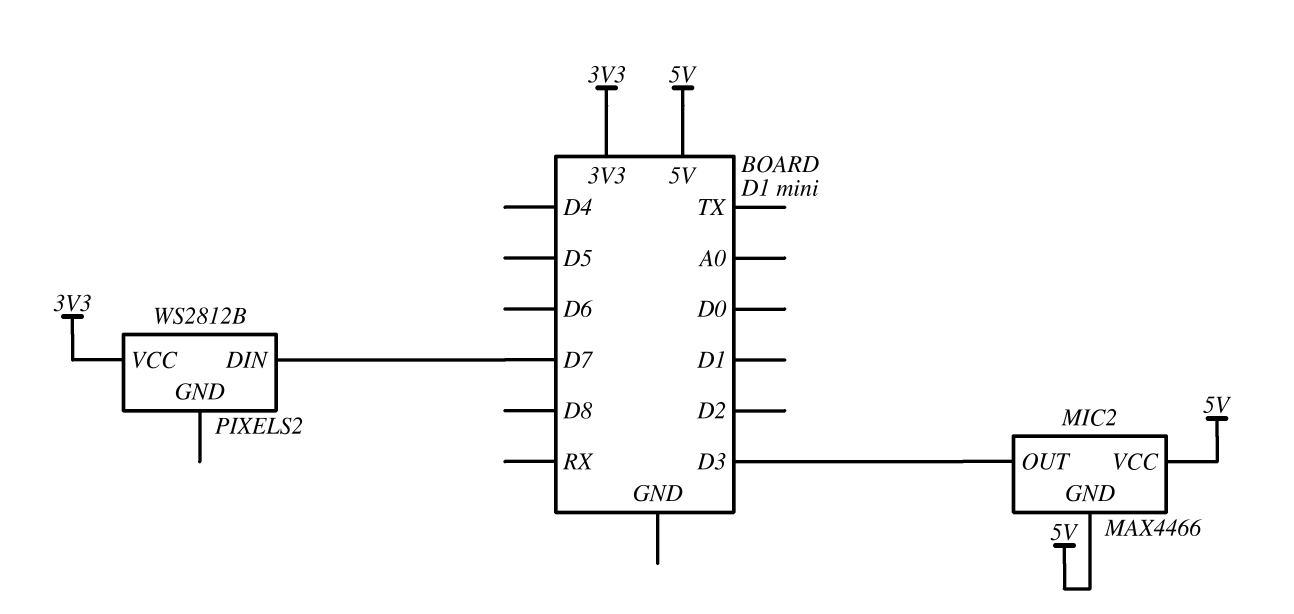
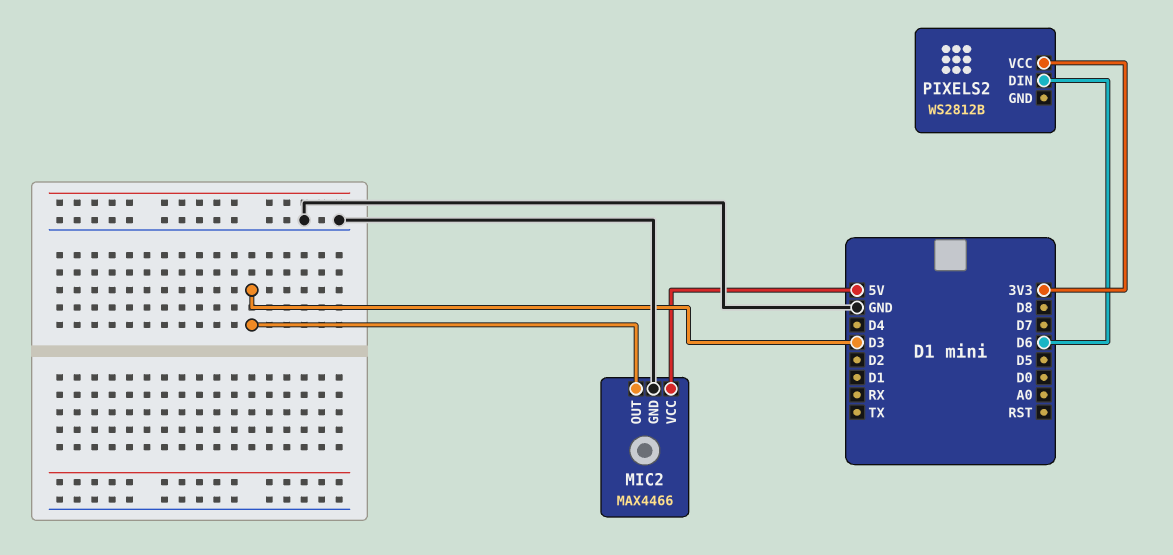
MIC2 pin GND: 5V -> GND
PIXELS2 pin DIN: D7 -> D6

